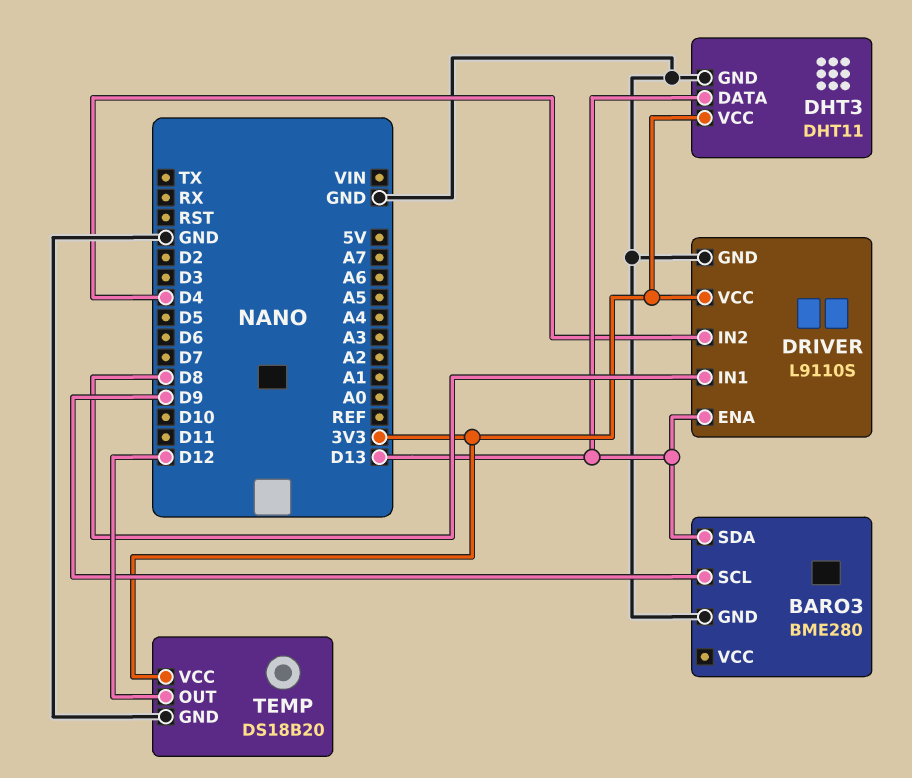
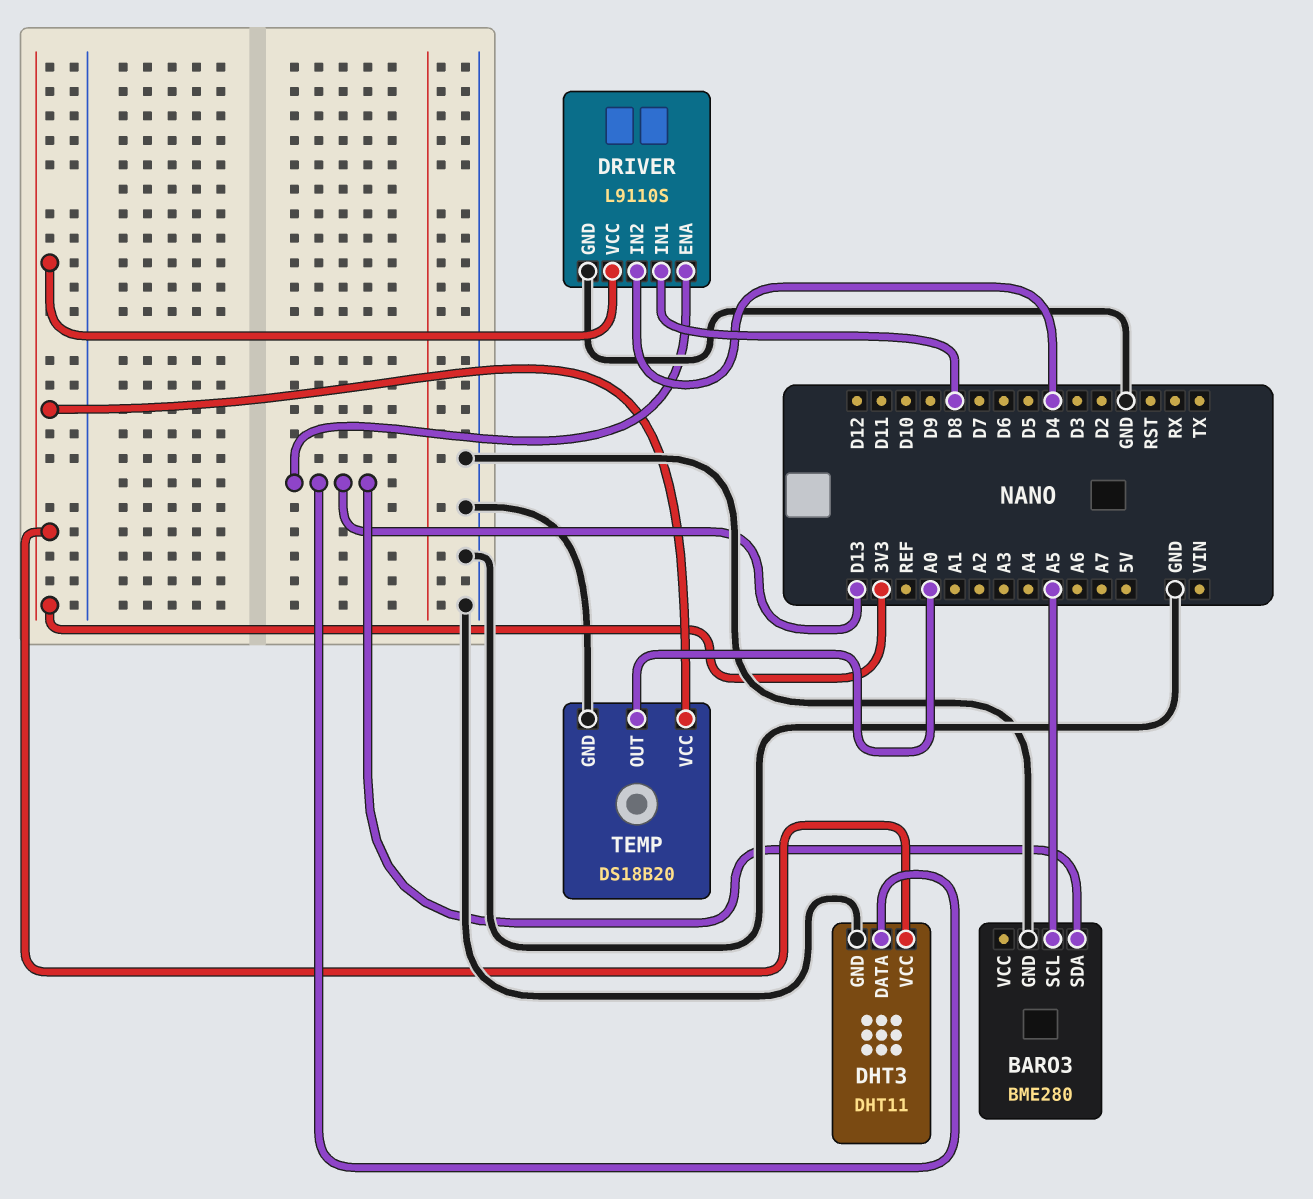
BARO3 pin SCL: D9 -> A5
TEMP pin OUT: D12 -> A0

